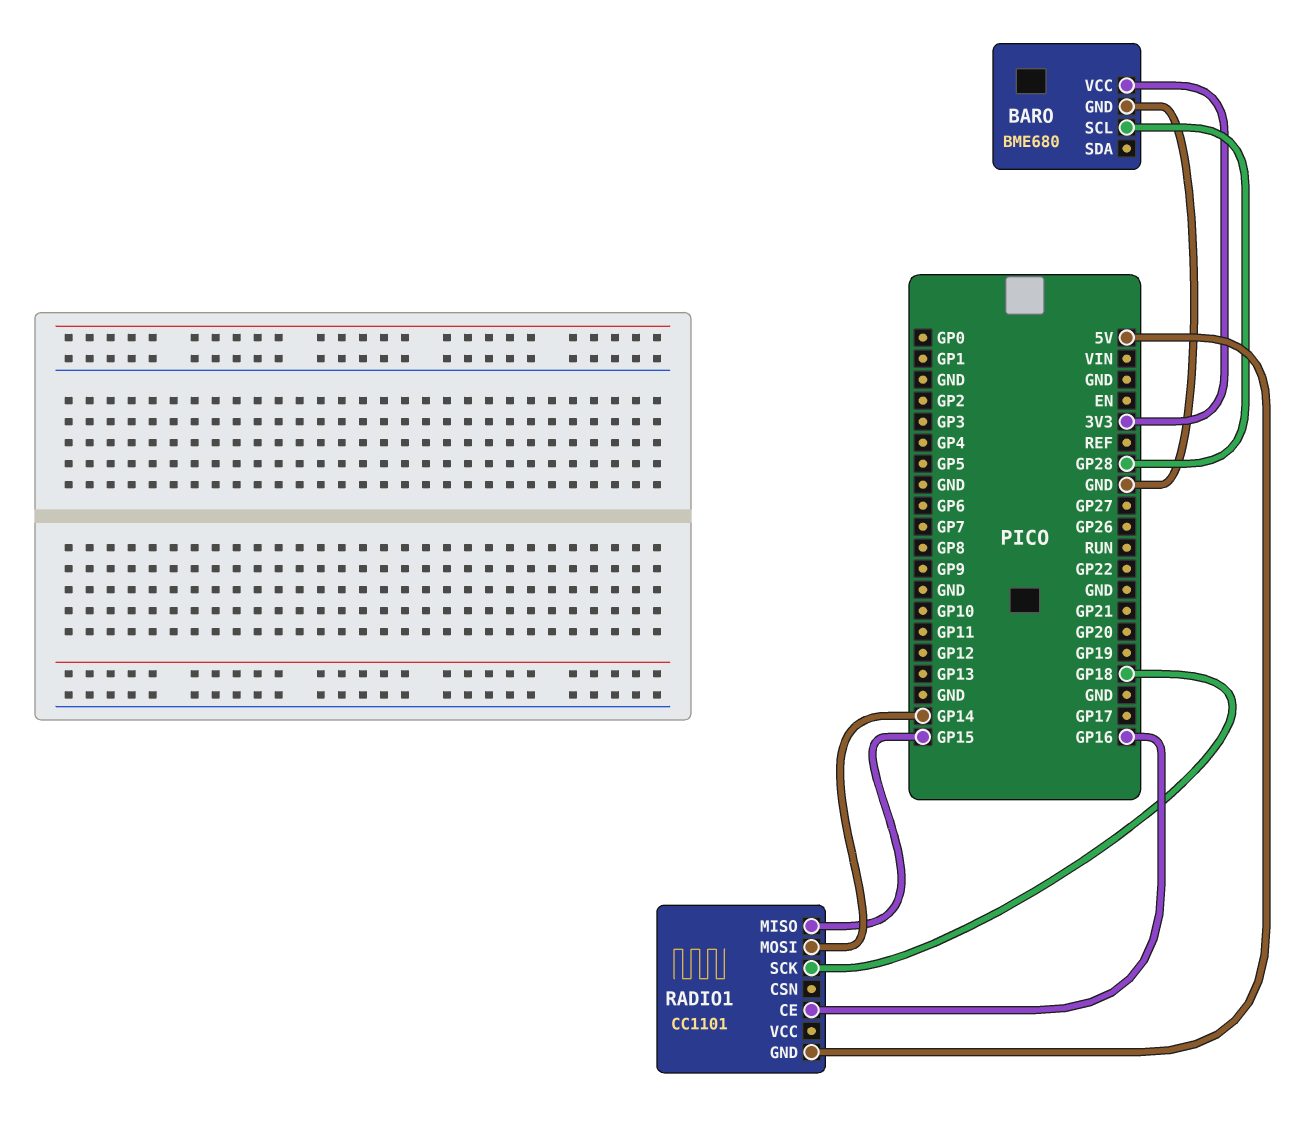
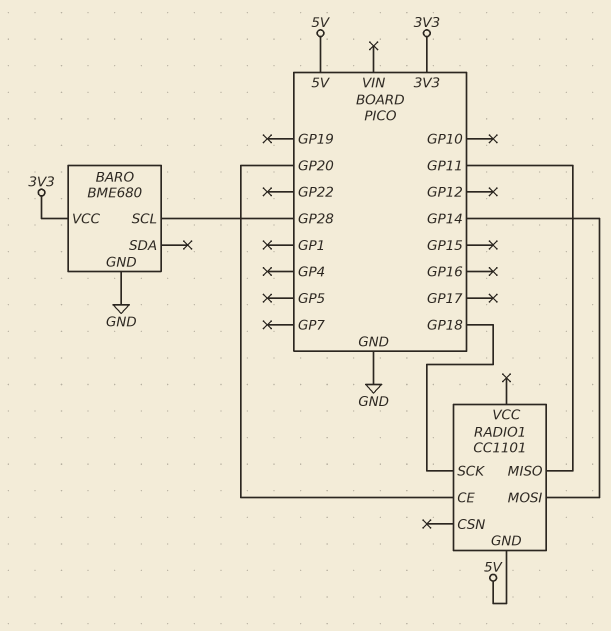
RADIO1 pin CE: GP16 -> GP20
RADIO1 pin MISO: GP15 -> GP11

